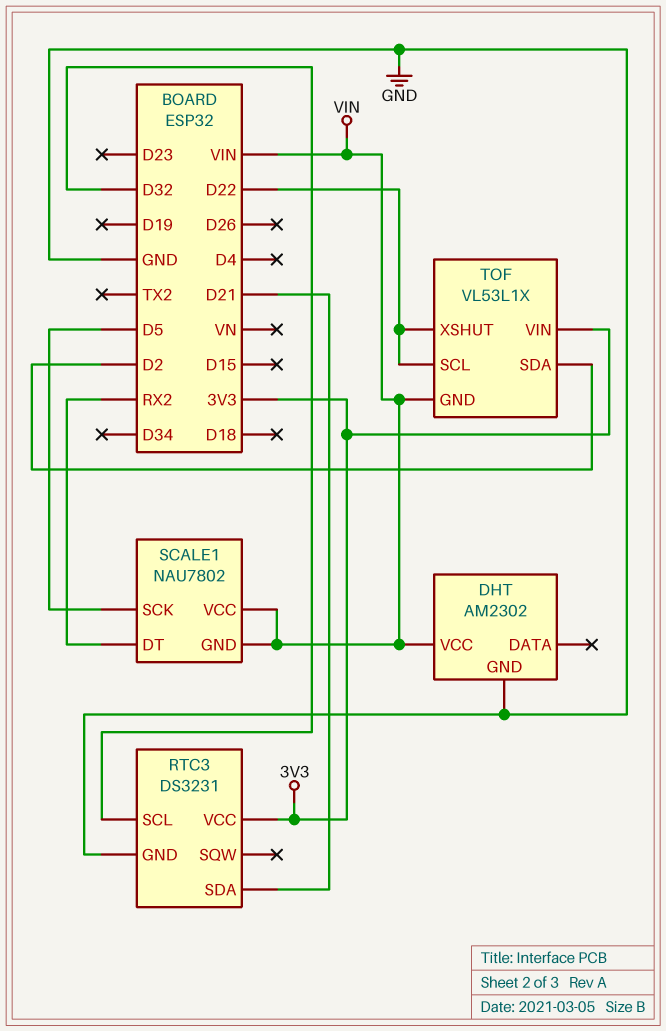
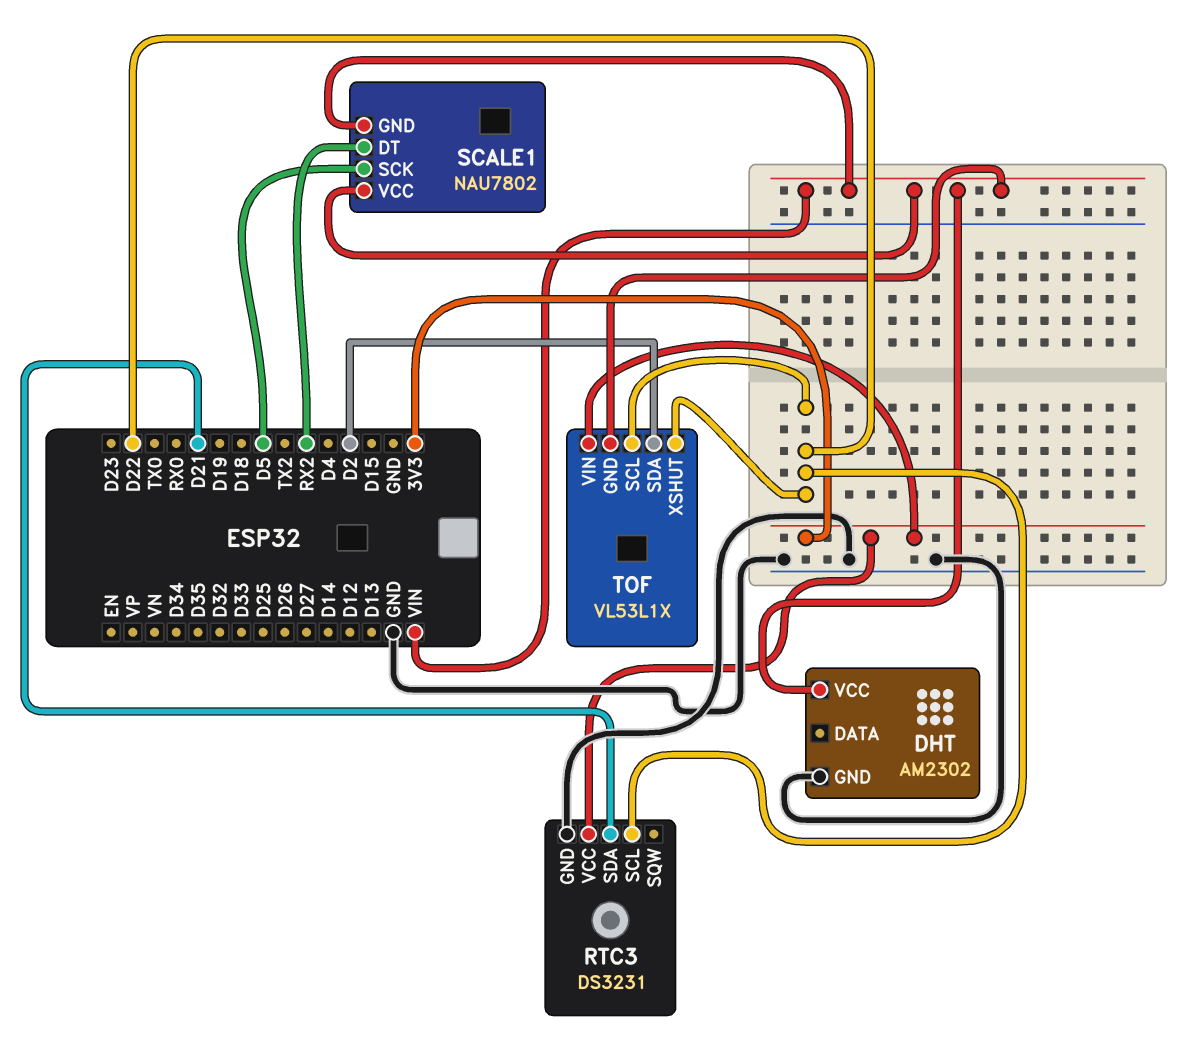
RTC3 pin SCL: D32 -> D22

